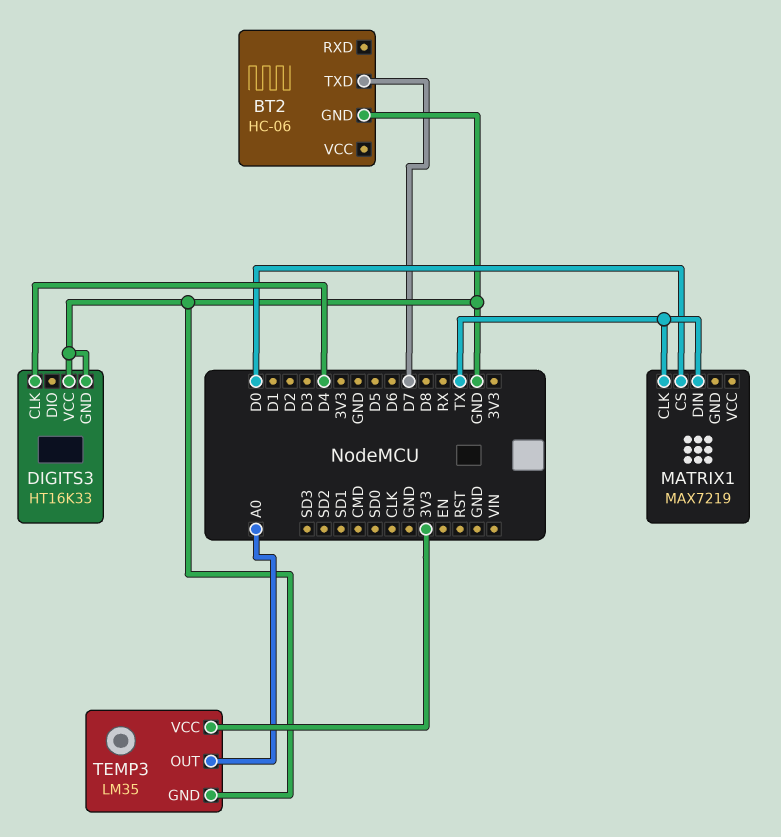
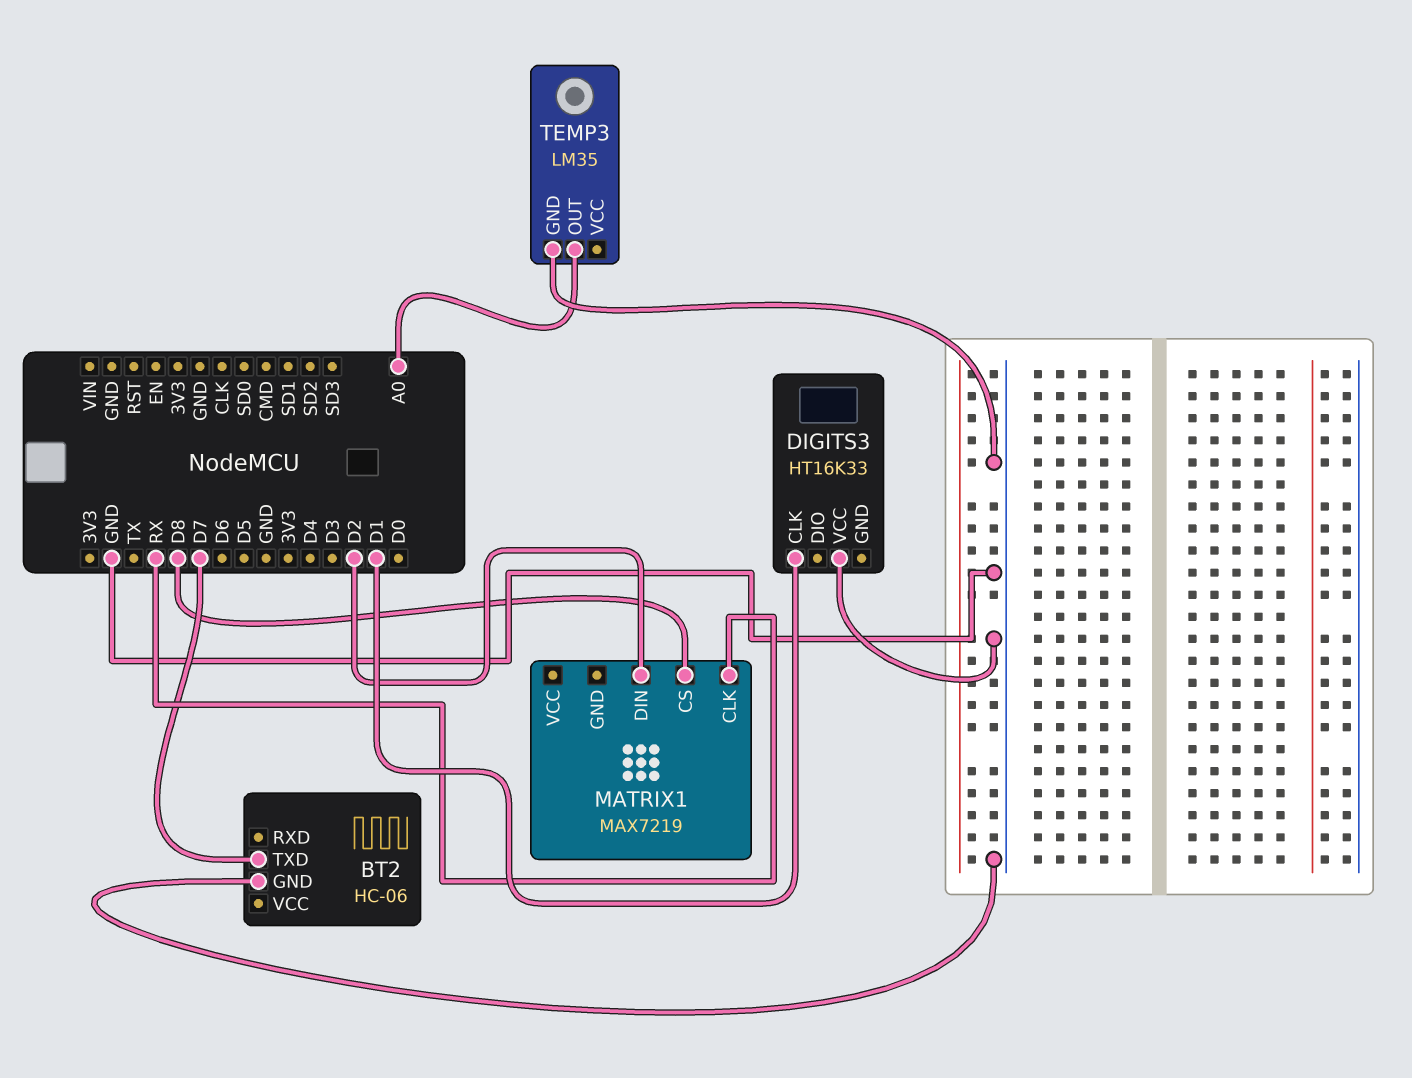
DIGITS3 pin CLK: D4 -> D1
DIGITS3 pin GND: GND -> none
MATRIX1 pin CLK: TX -> RX
MATRIX1 pin CS: D0 -> D8
MATRIX1 pin DIN: TX -> D2
TEMP3 pin VCC: 3V3 -> none

